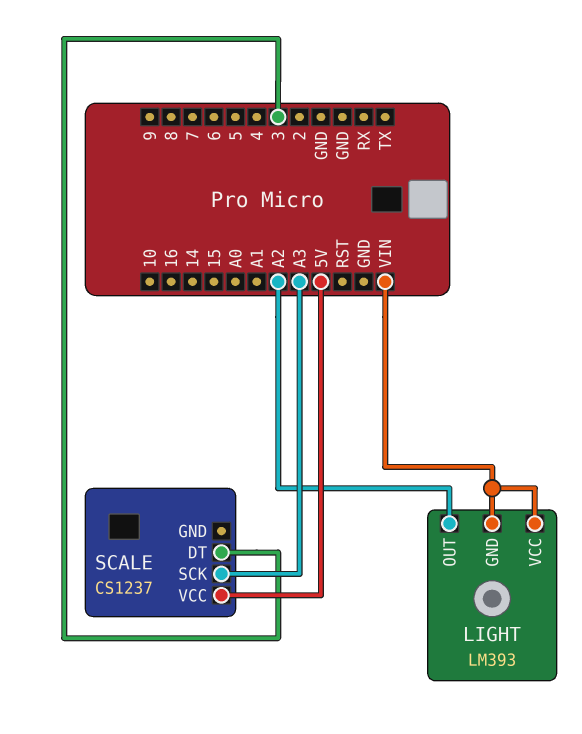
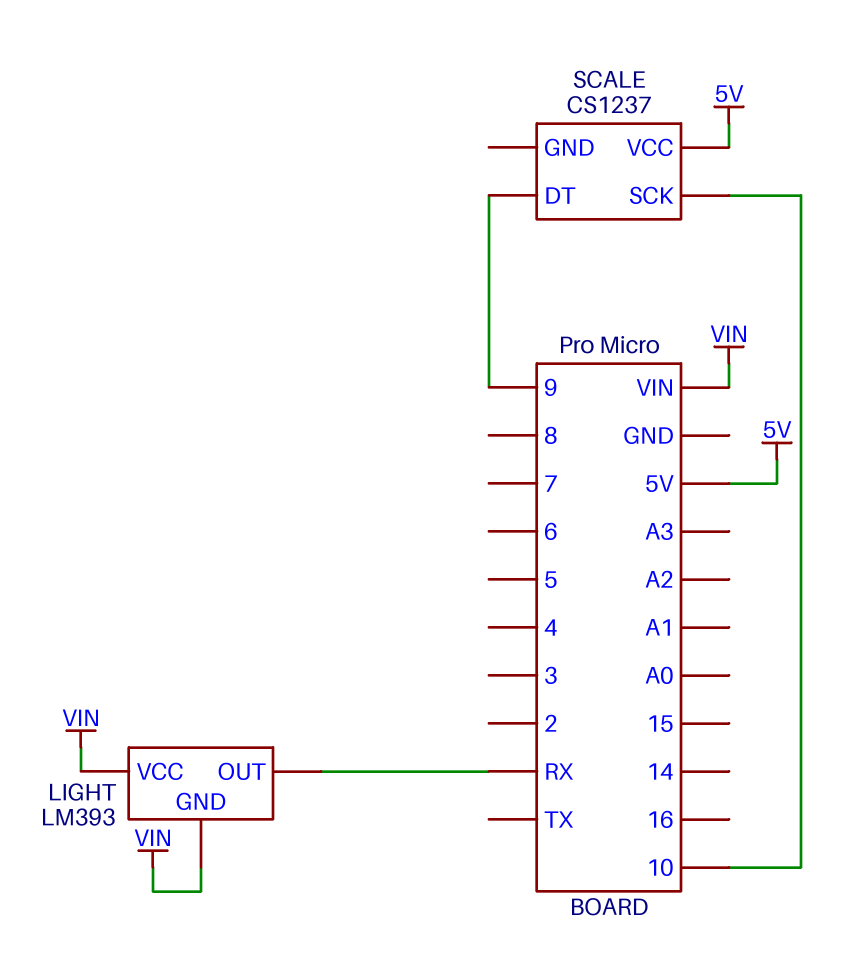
LIGHT pin OUT: A2 -> RX
SCALE pin DT: 3 -> 9
SCALE pin SCK: A3 -> 10

